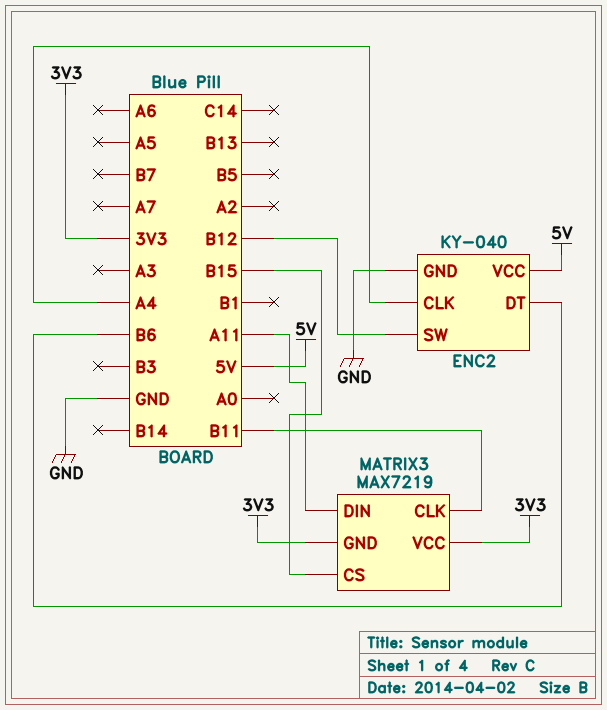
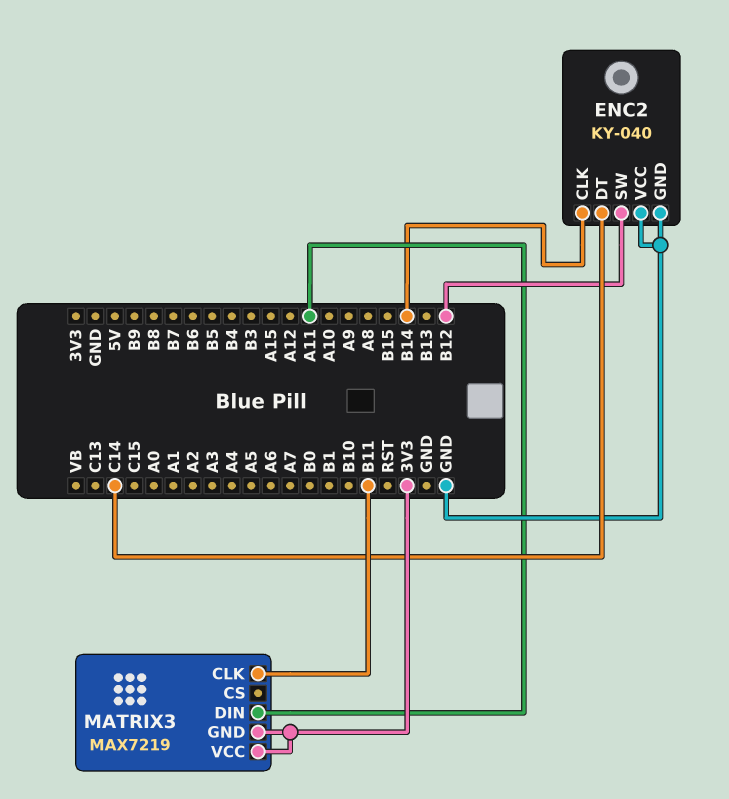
ENC2 pin CLK: A4 -> B14
ENC2 pin DT: B6 -> C14
ENC2 pin VCC: 5V -> GND
MATRIX3 pin CS: B15 -> none

